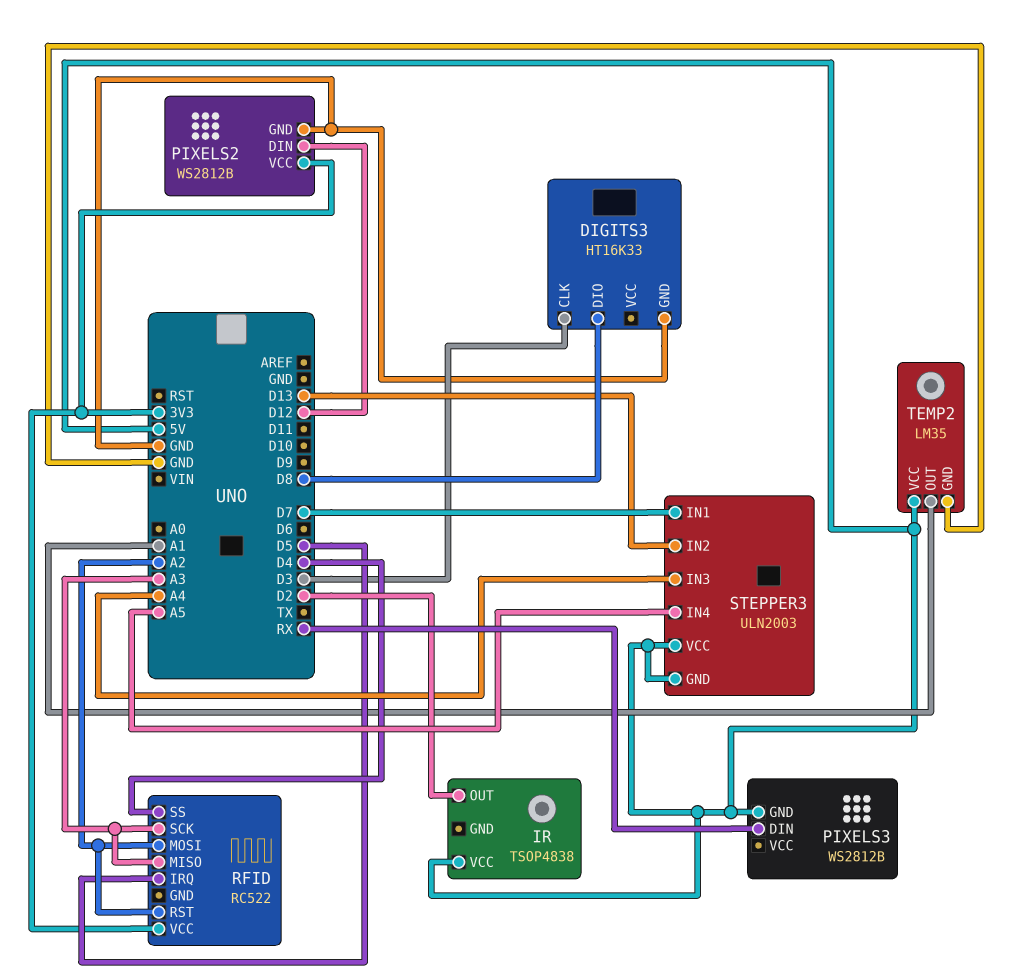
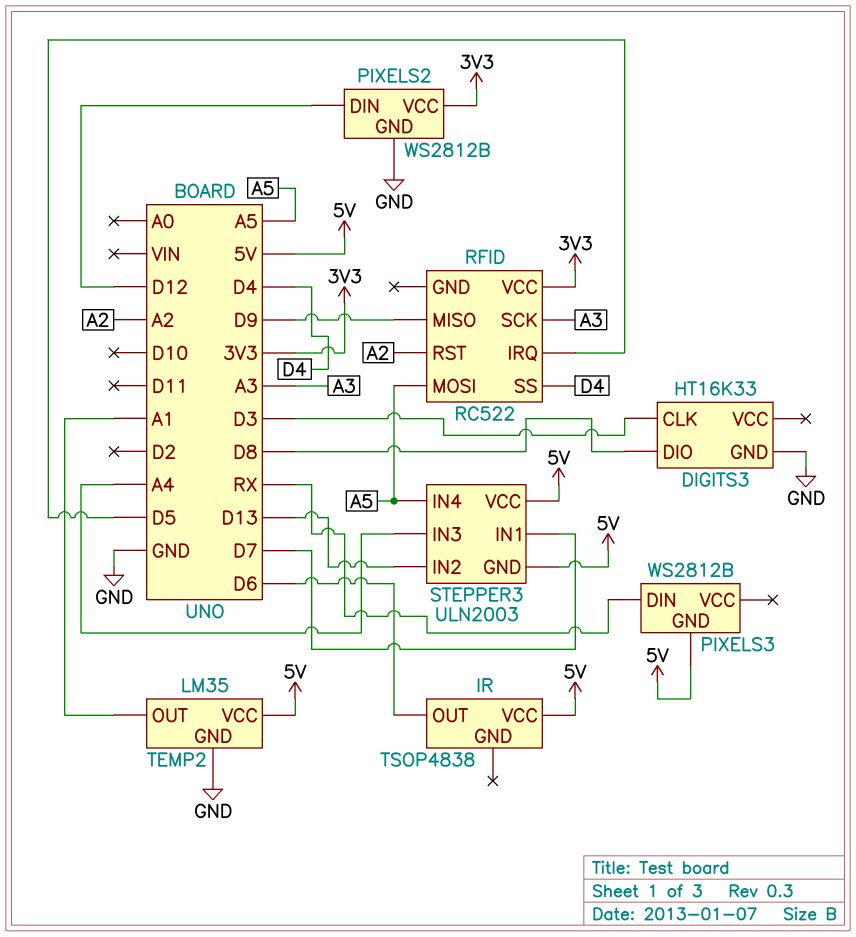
IR pin OUT: D2 -> D6
RFID pin MISO: A3 -> D9
RFID pin MOSI: A2 -> A5

